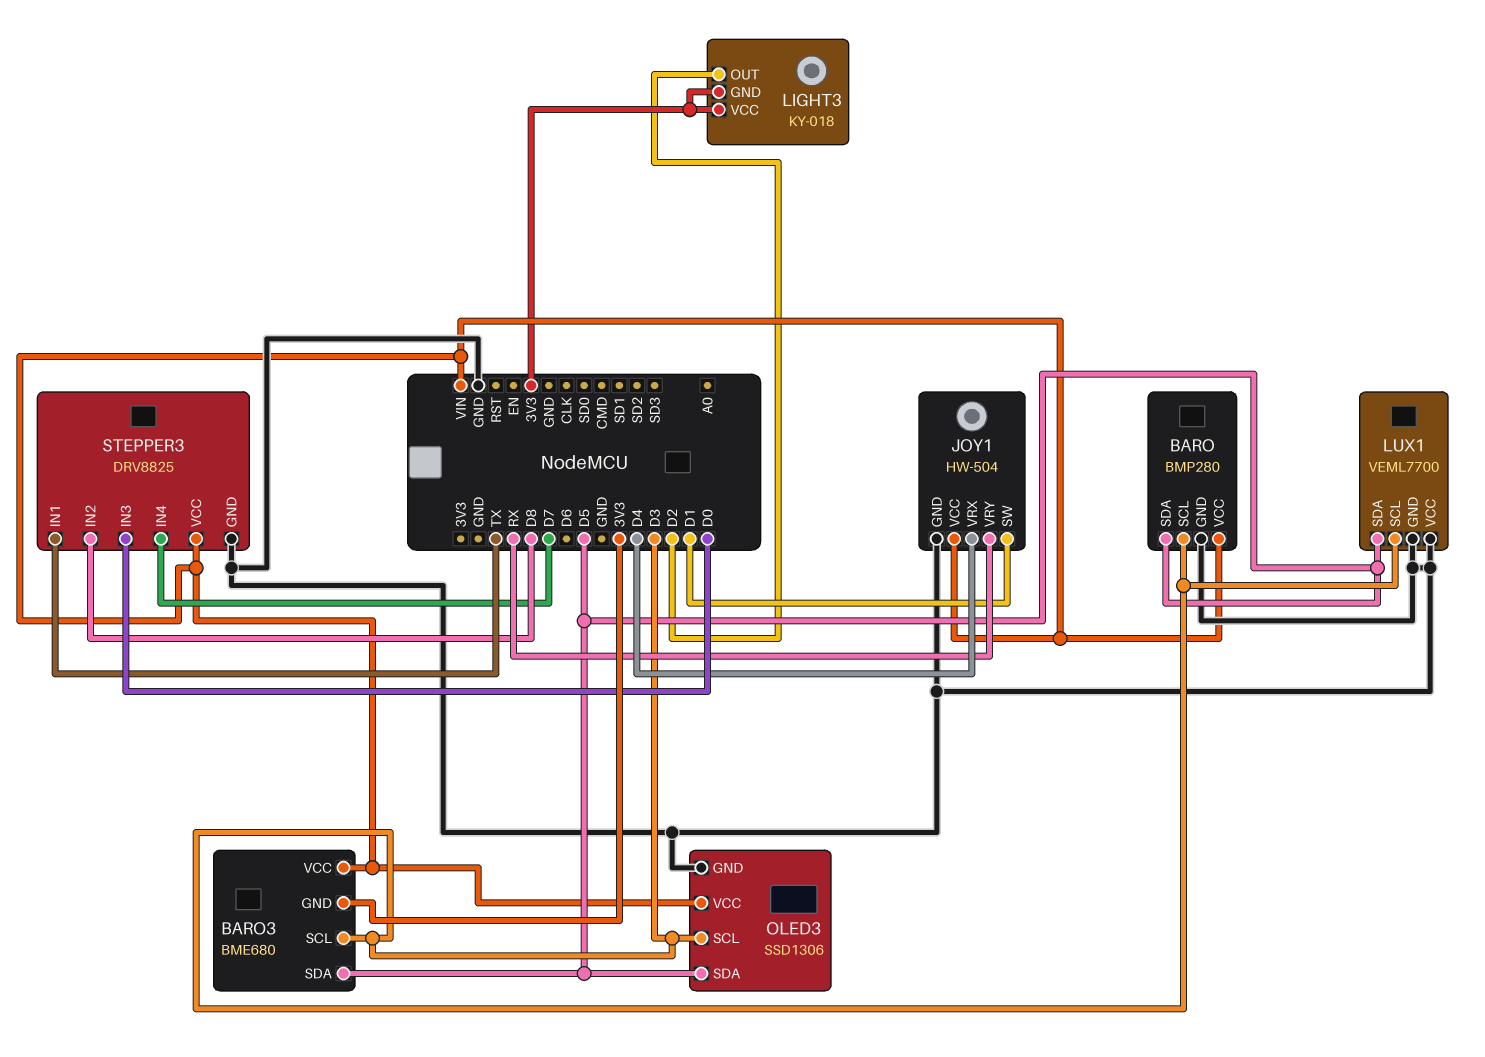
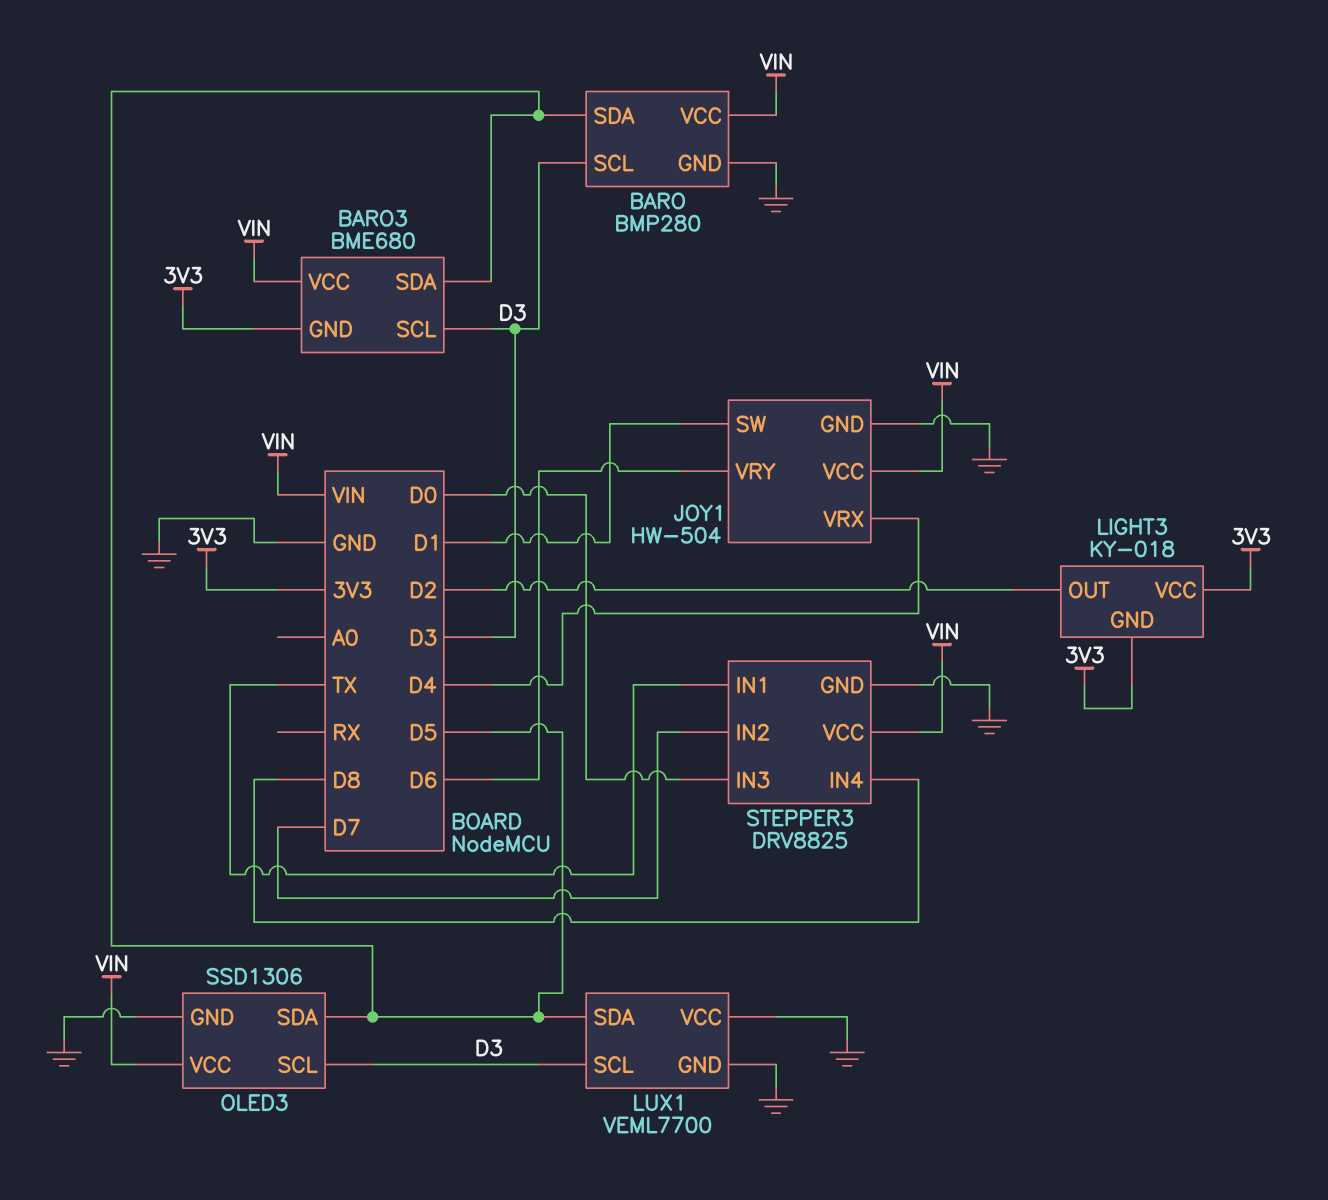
JOY1 pin VRY: RX -> D6
STEPPER3 pin IN2: D8 -> D7
STEPPER3 pin IN4: D7 -> D8

